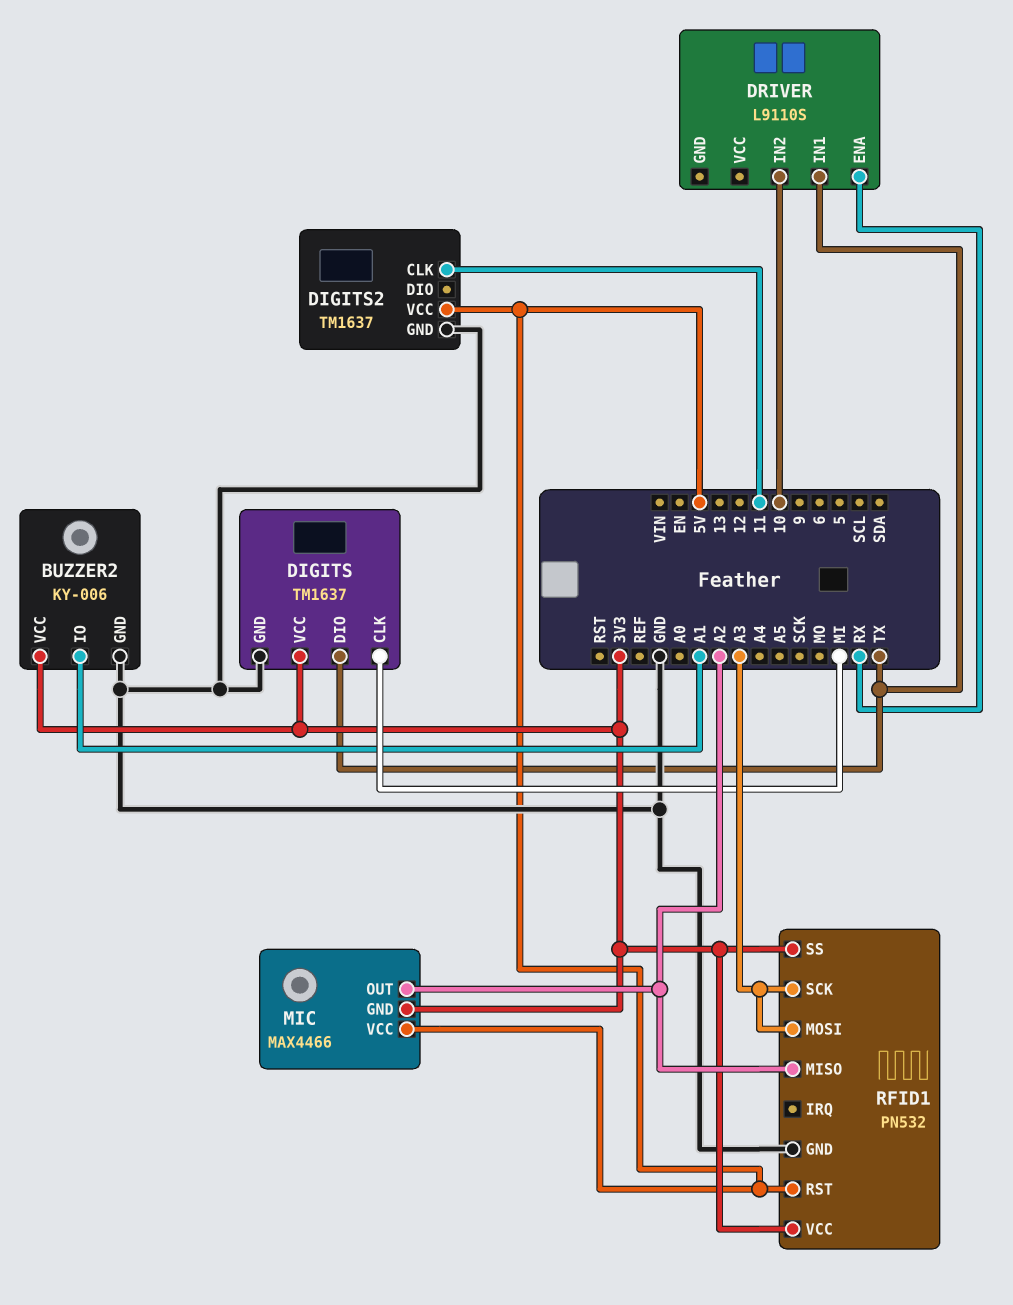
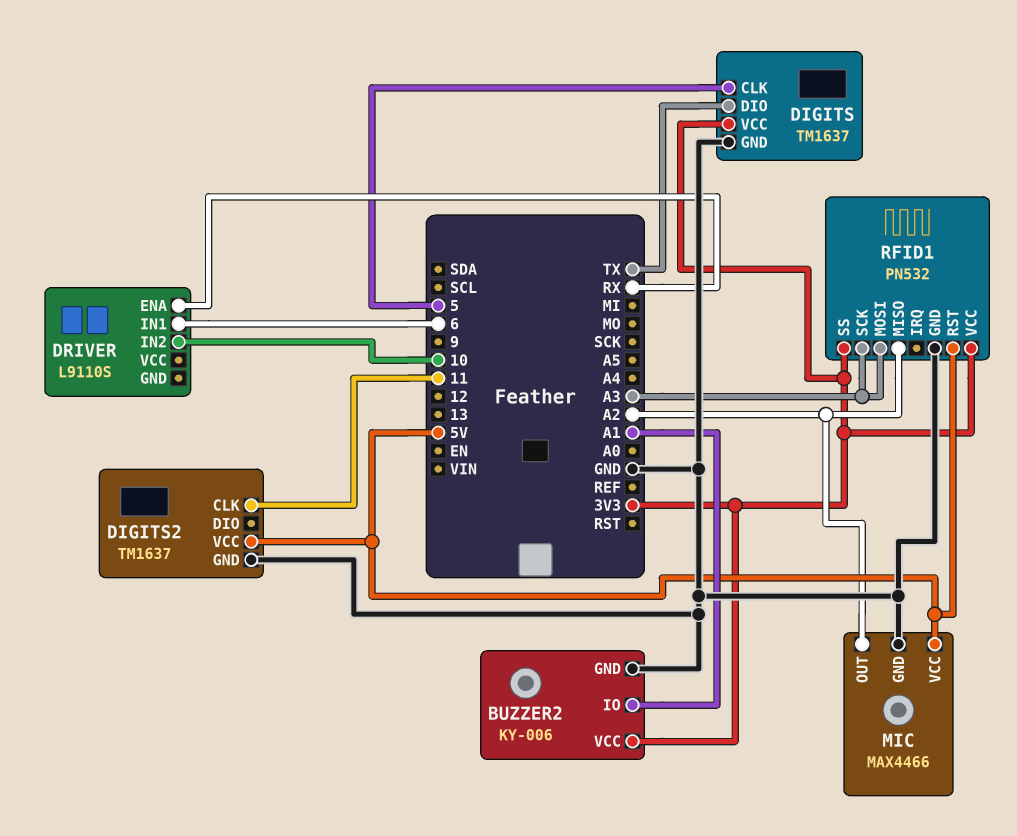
DIGITS pin CLK: MI -> 5
DRIVER pin IN1: TX -> 6
MIC pin GND: 3V3 -> GND

